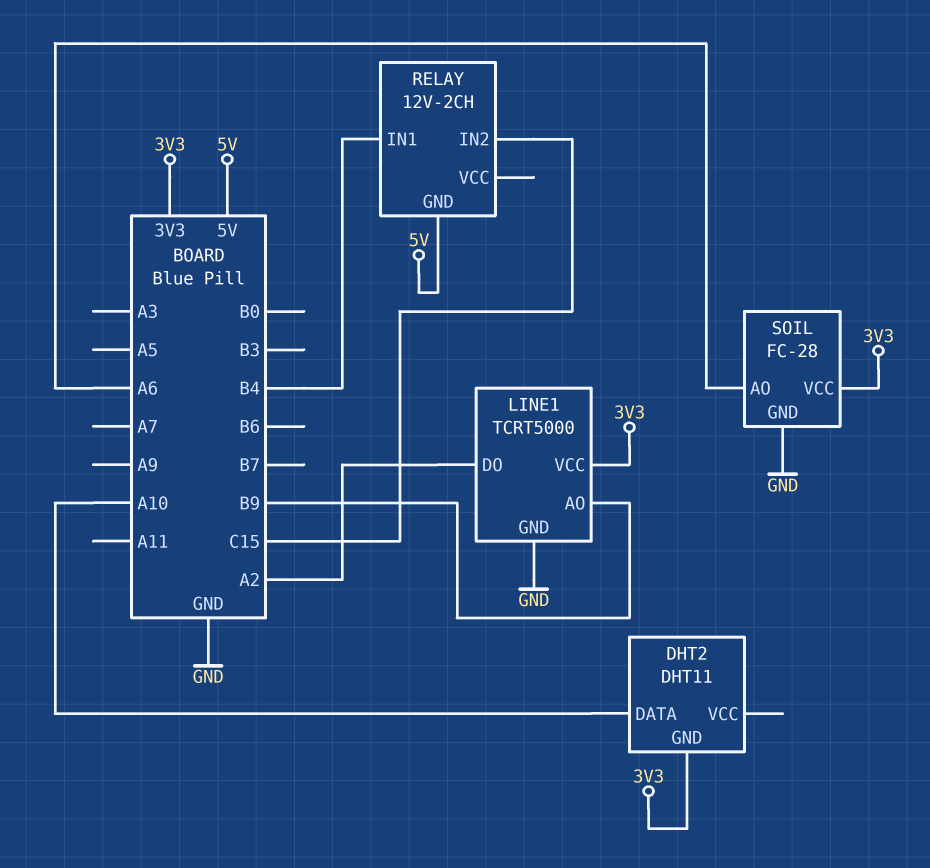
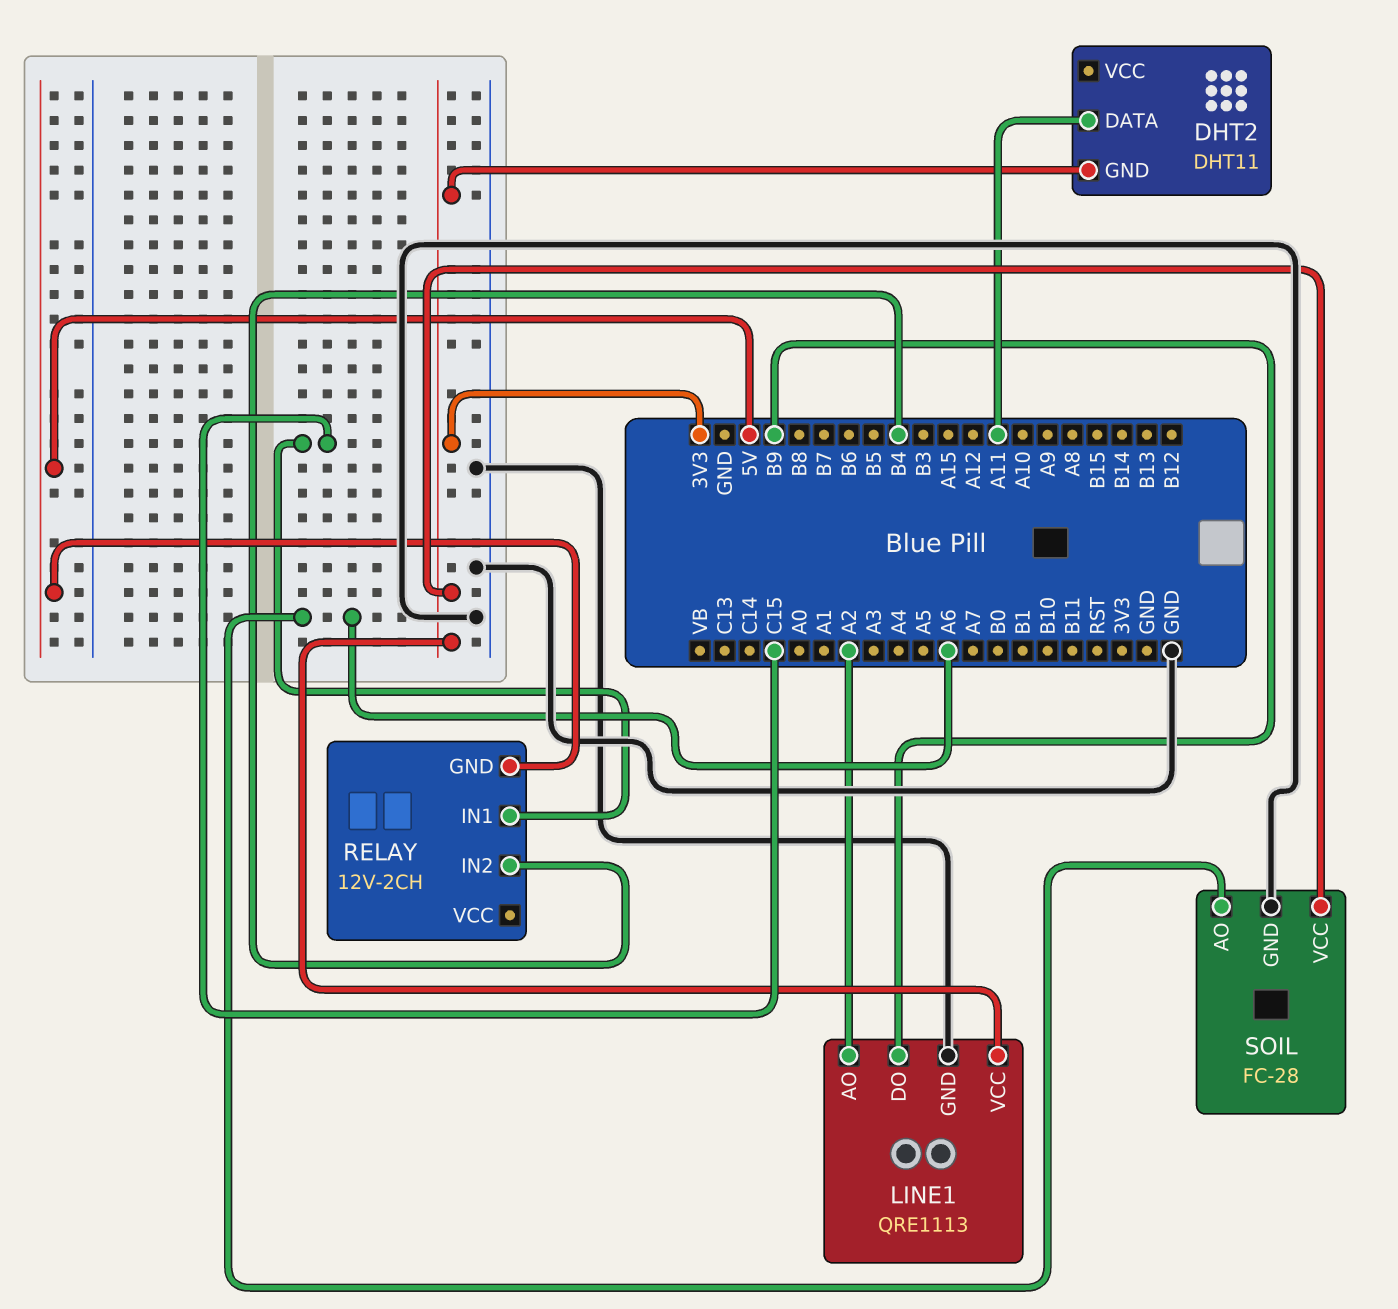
DHT2 pin DATA: A10 -> A11
LINE1: TCRT5000 -> QRE1113
LINE1 pin AO: B9 -> A2
LINE1 pin DO: A2 -> B9
RELAY pin IN1: B4 -> C15
RELAY pin IN2: C15 -> B4

